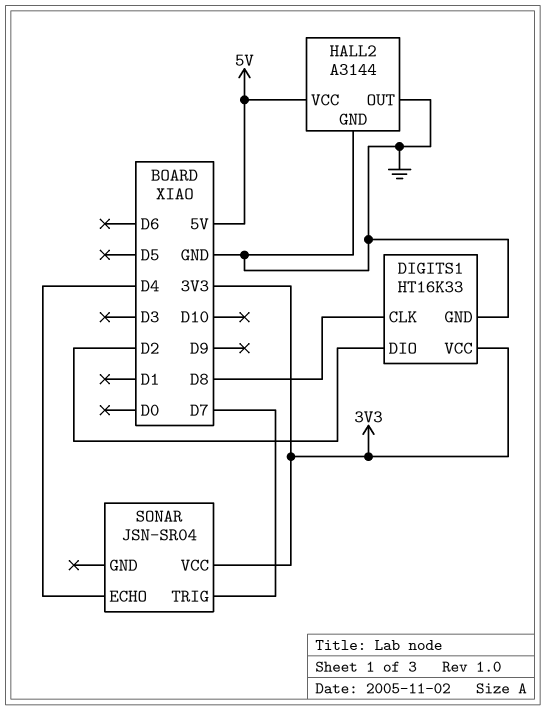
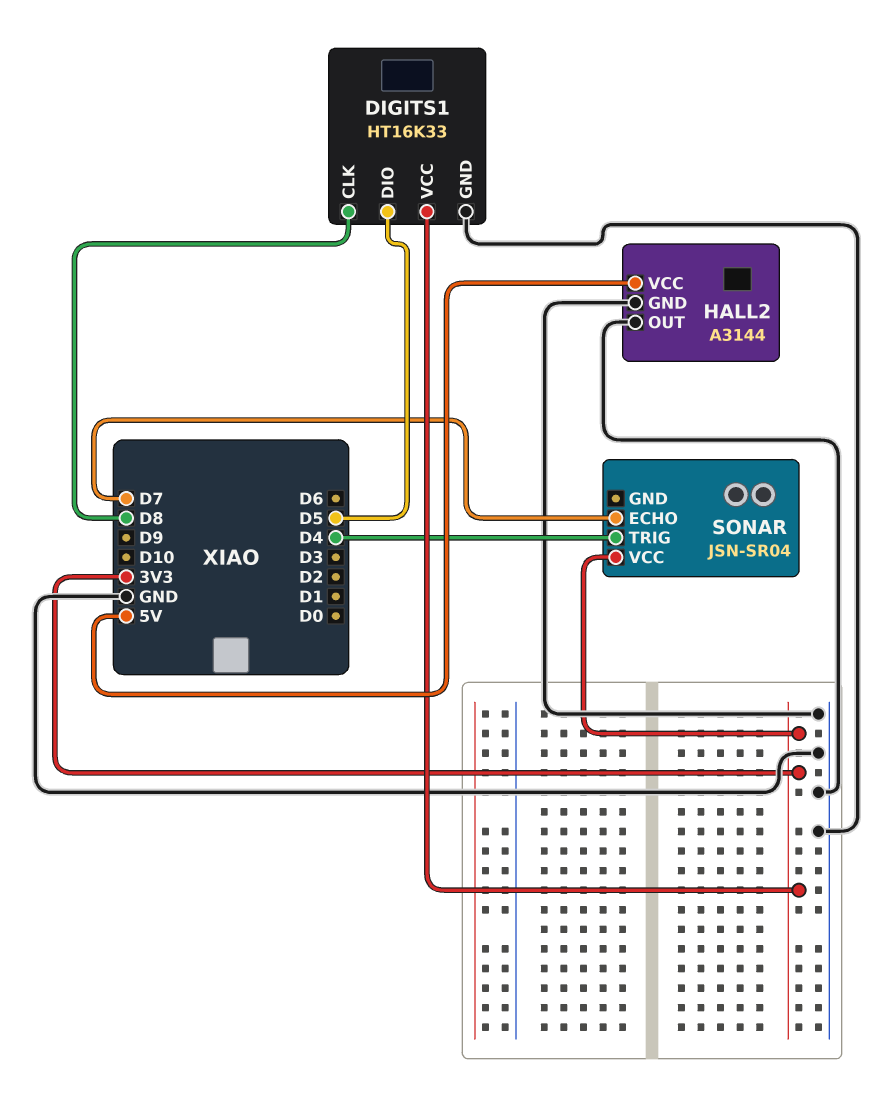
DIGITS1 pin DIO: D2 -> D5
SONAR pin ECHO: D4 -> D7
SONAR pin TRIG: D7 -> D4

